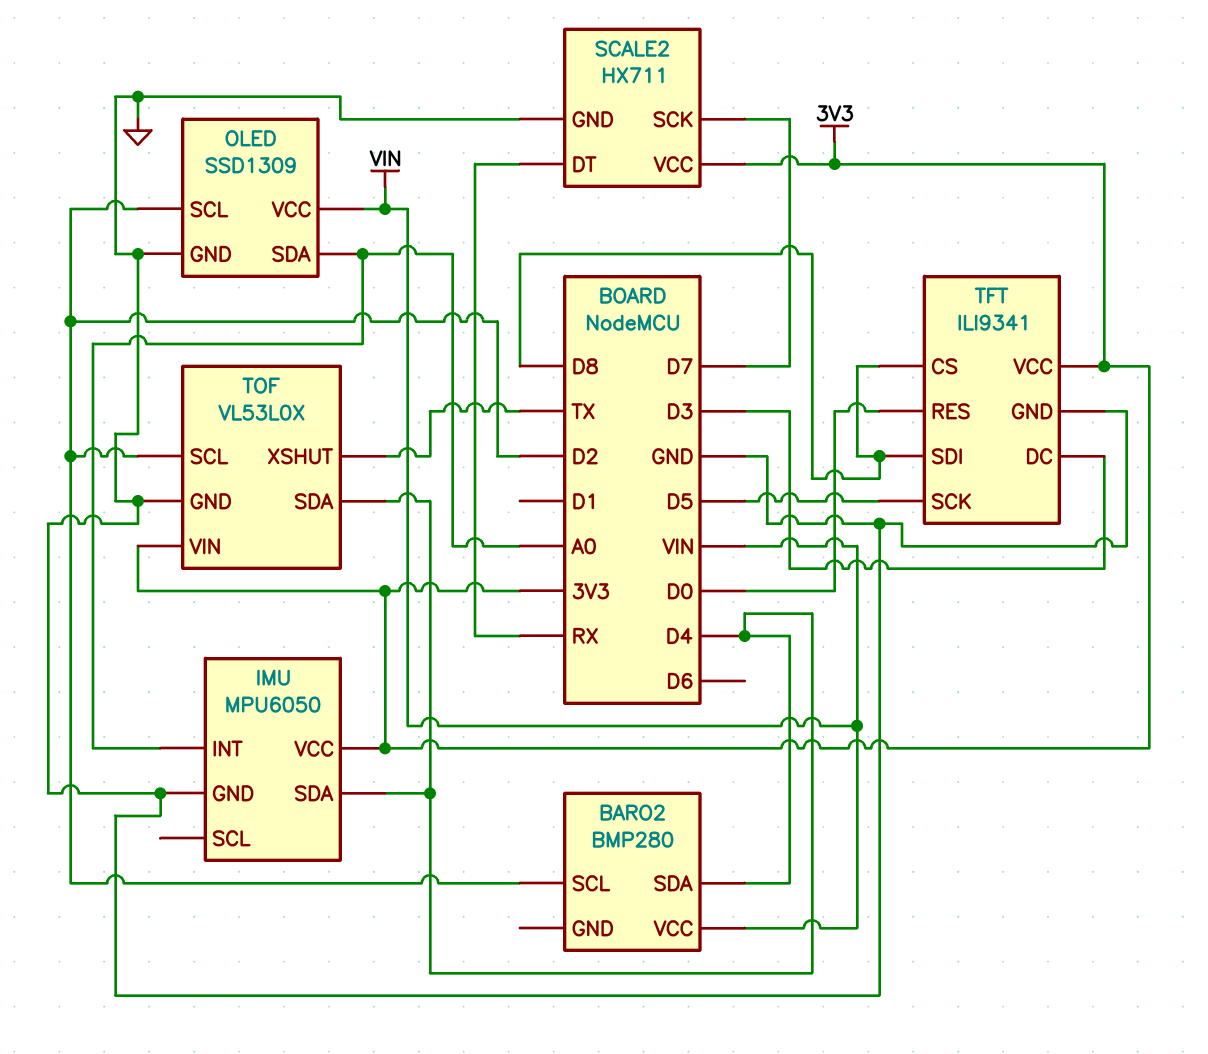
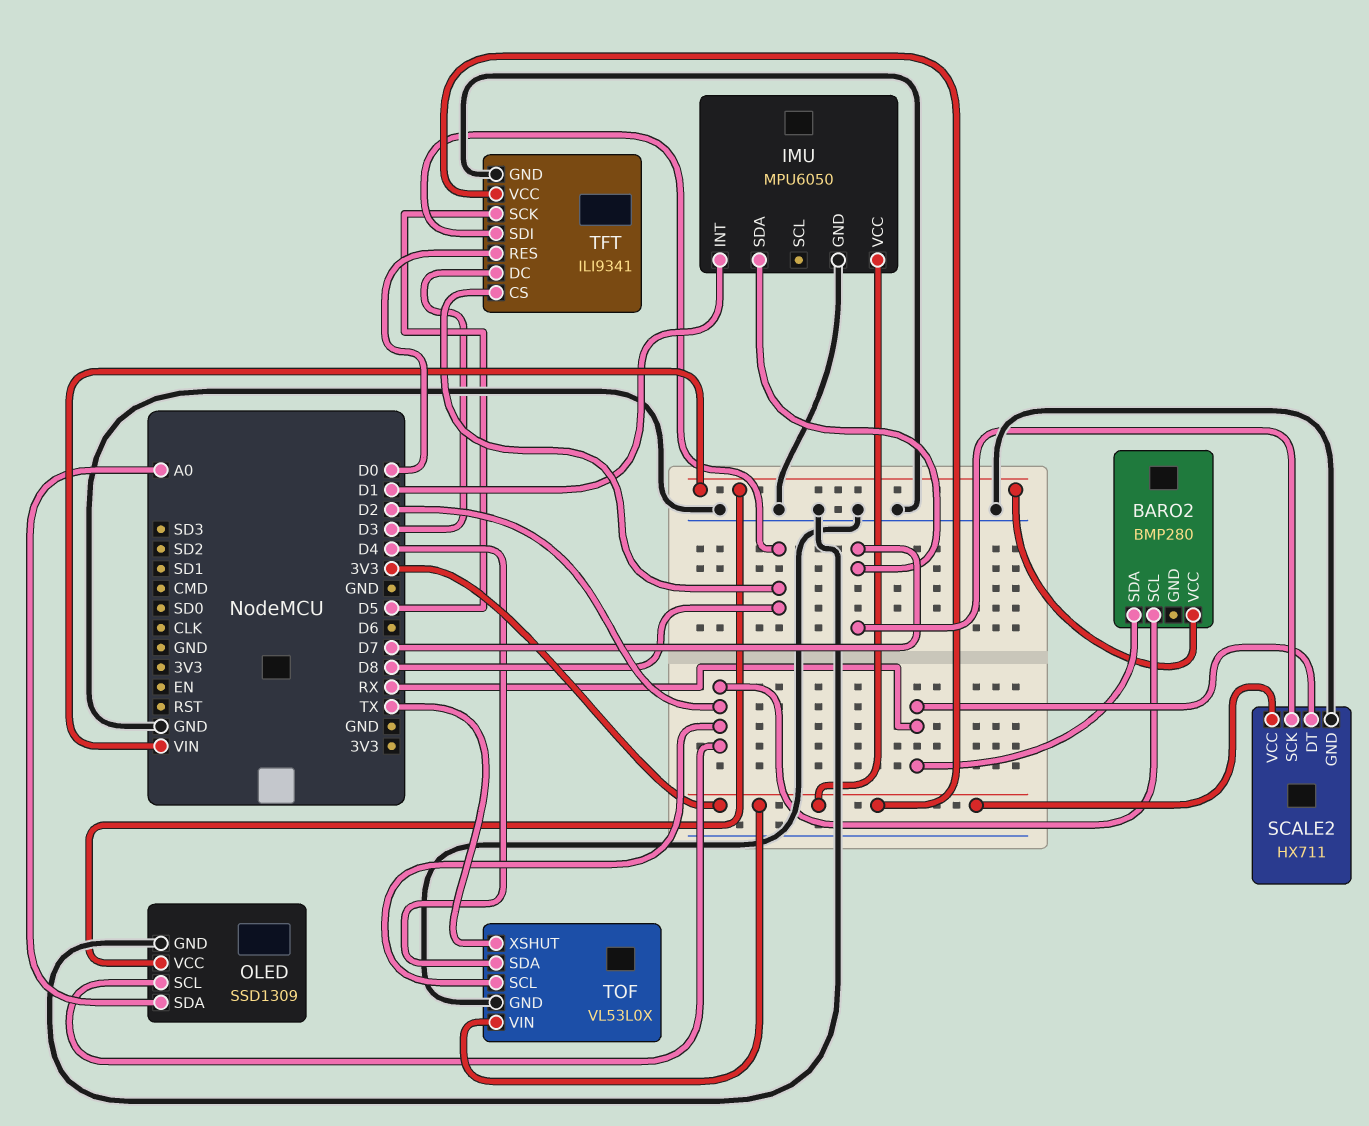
BARO2 pin SDA: D4 -> RX
IMU pin INT: A0 -> D1
IMU pin SDA: D4 -> D7

